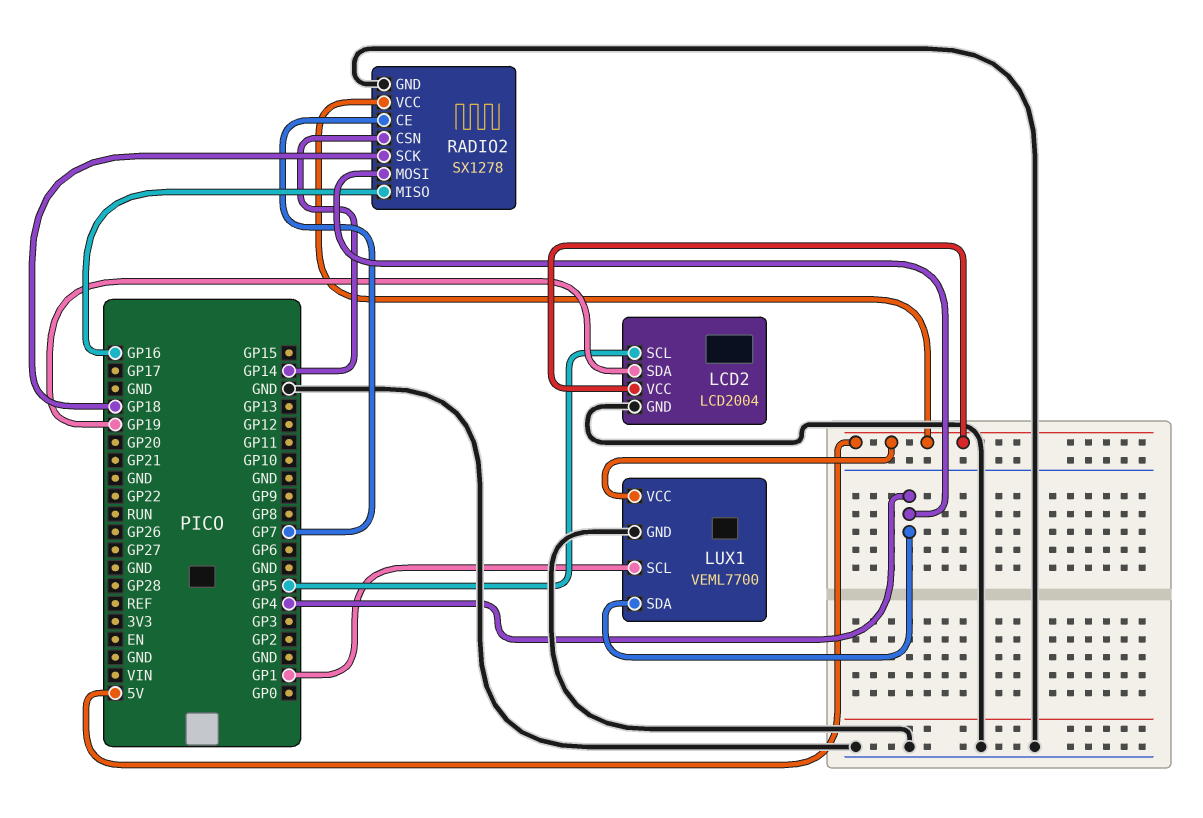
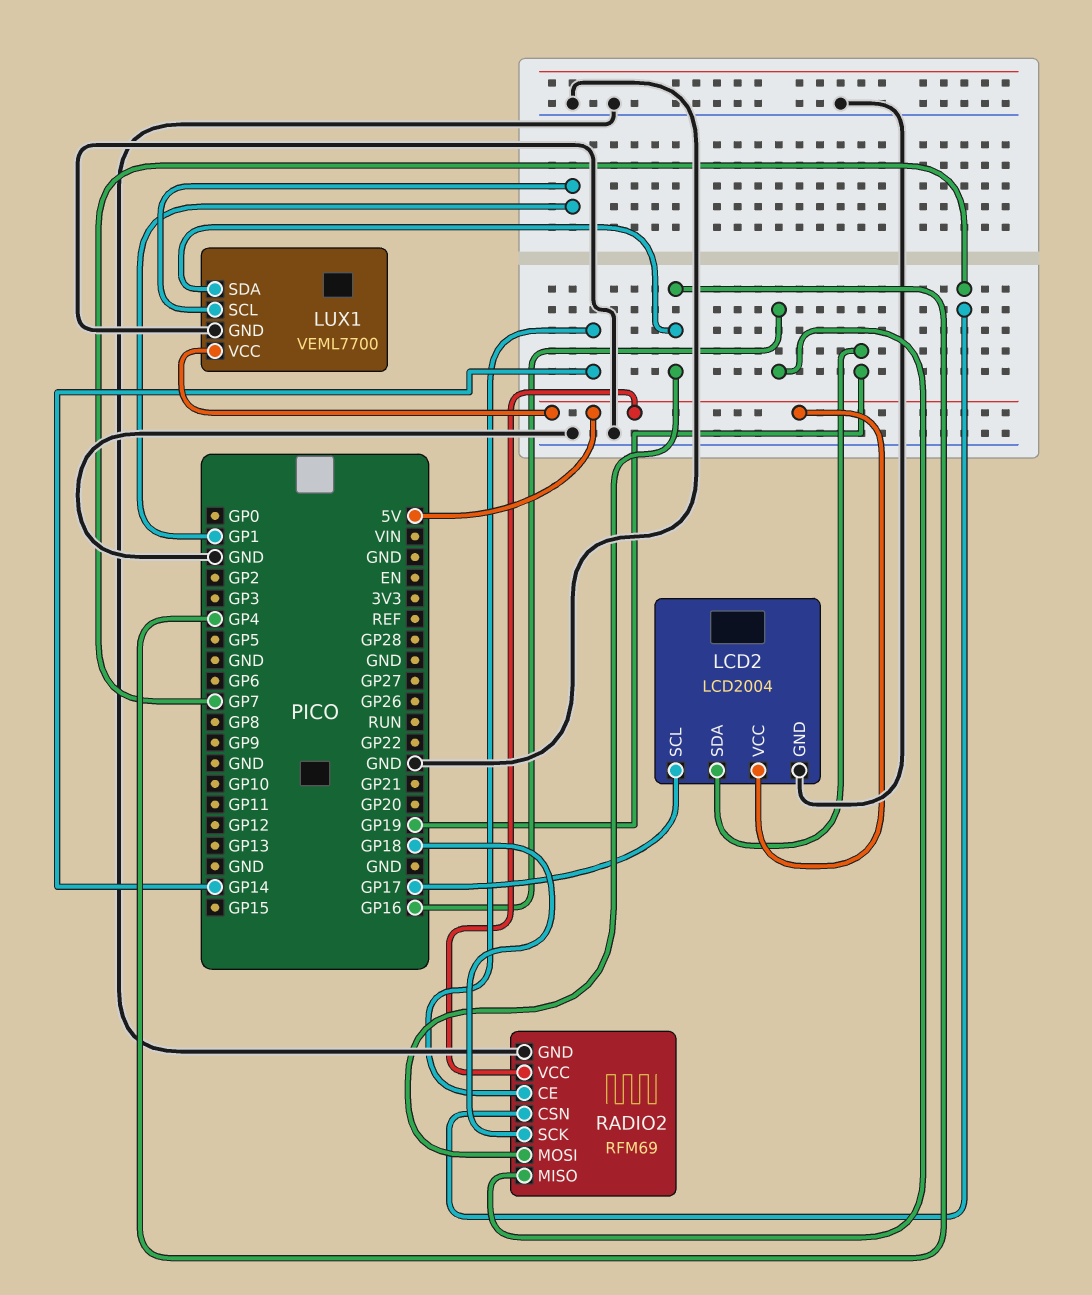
LCD2 pin SCL: GP5 -> GP17
RADIO2: SX1278 -> RFM69
RADIO2 pin CE: GP7 -> GP14
RADIO2 pin CSN: GP14 -> GP7

